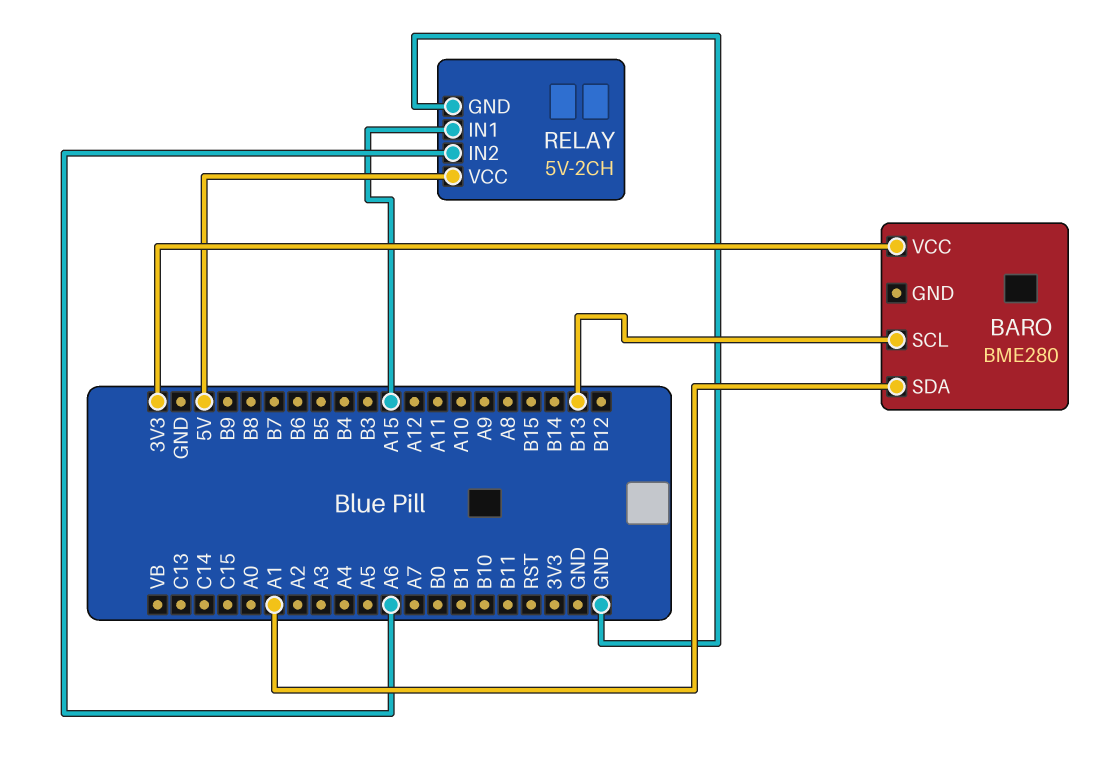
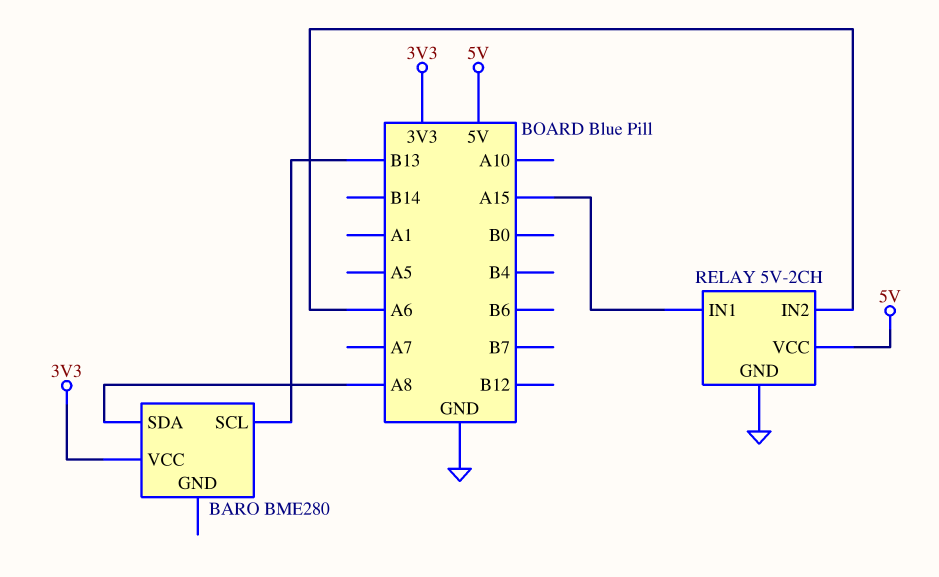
BARO pin SDA: A1 -> A8

